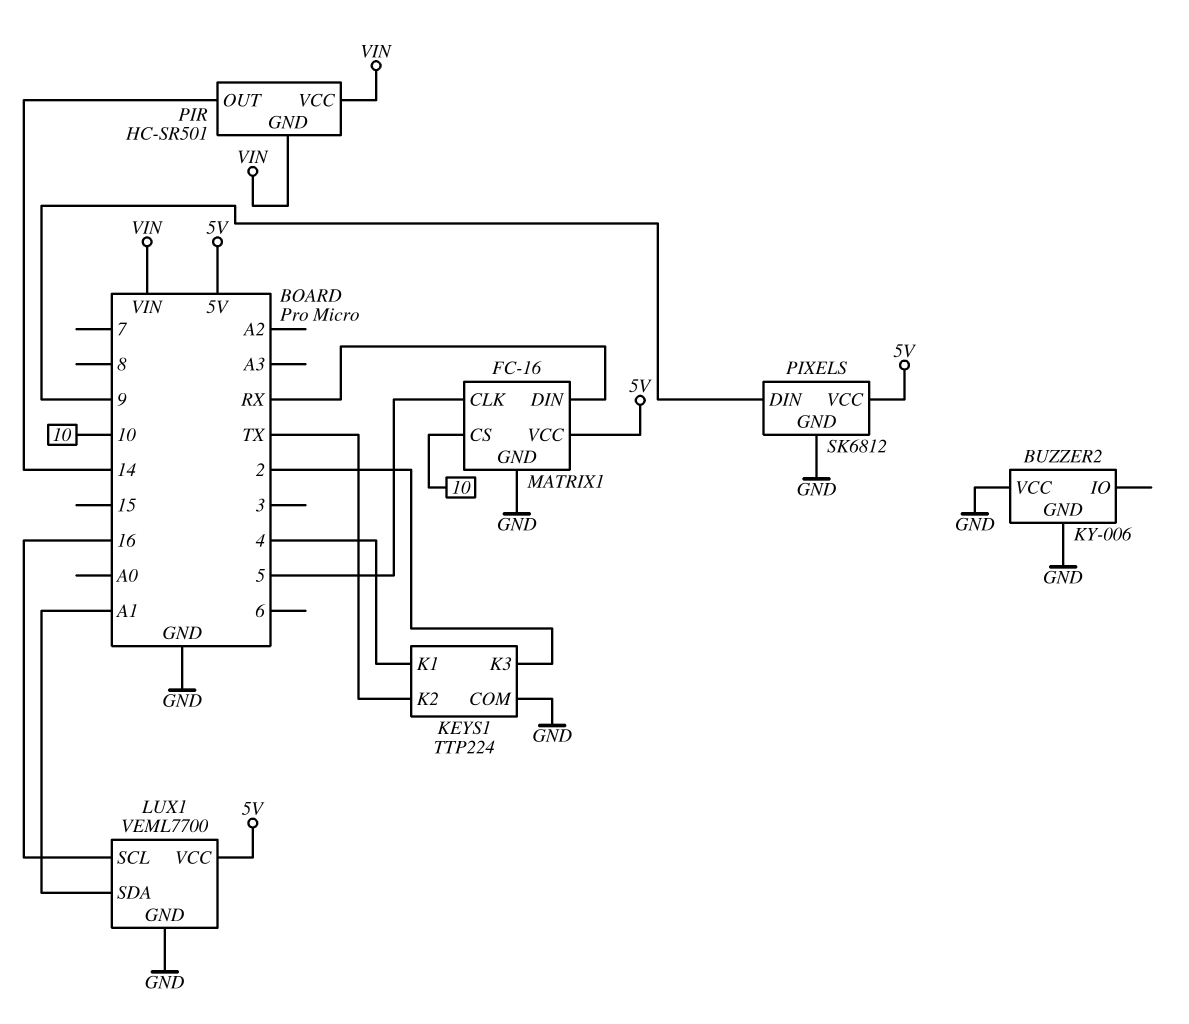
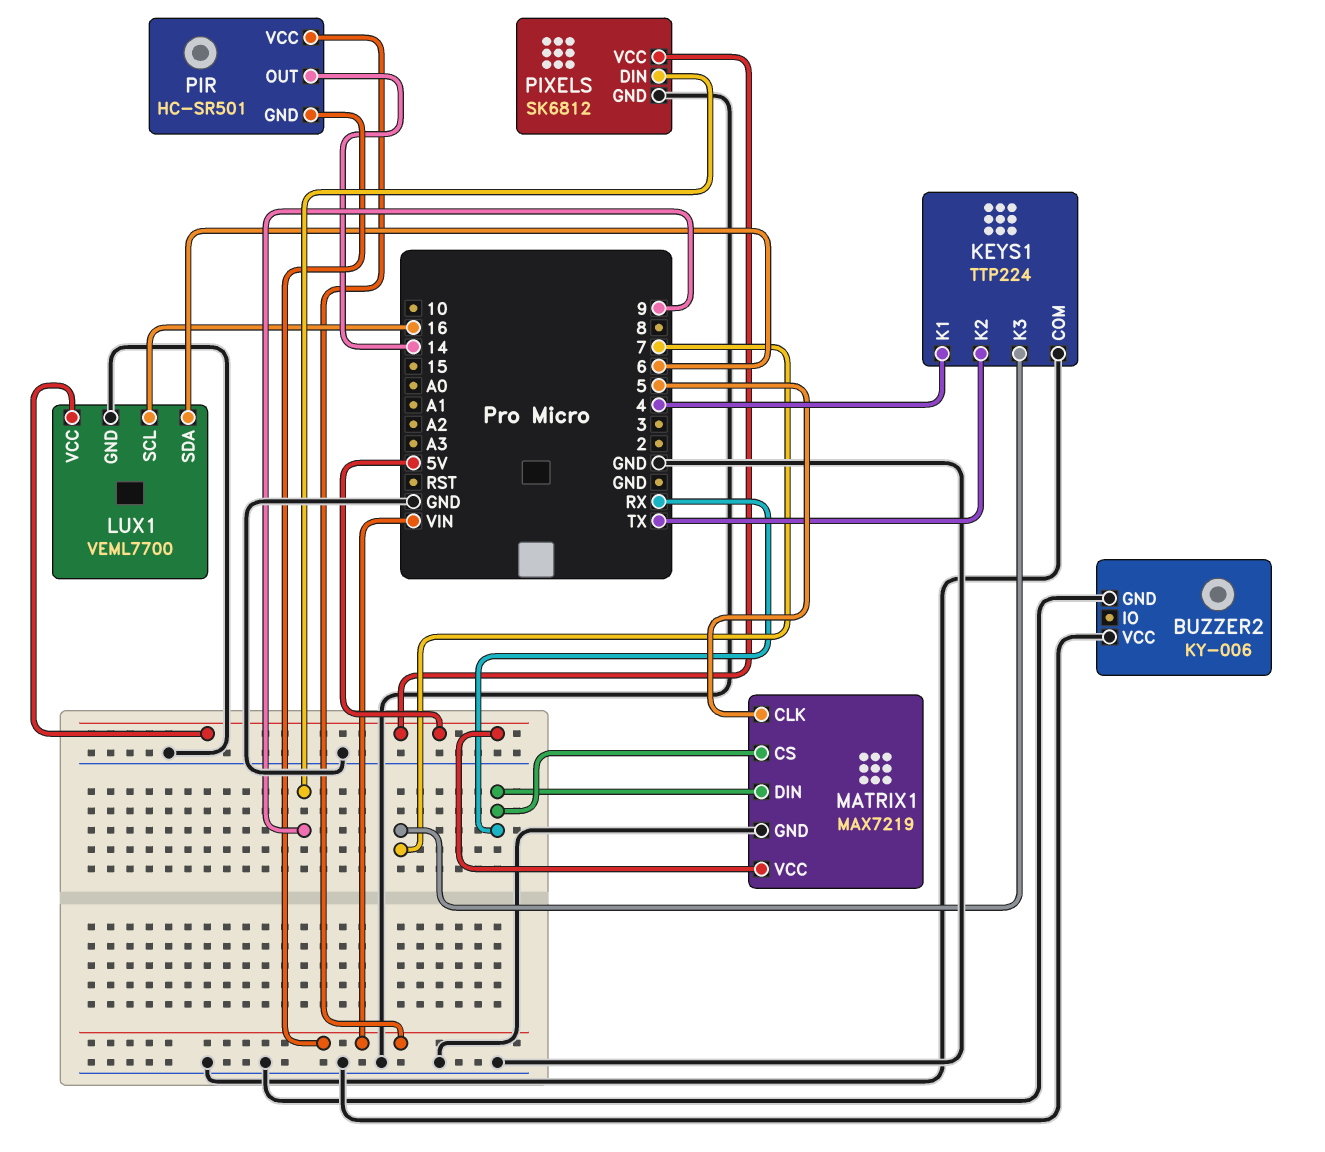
KEYS1 pin K3: 2 -> 7
LUX1 pin SDA: A1 -> 6
MATRIX1: FC-16 -> MAX7219
MATRIX1 pin CS: 10 -> RX

